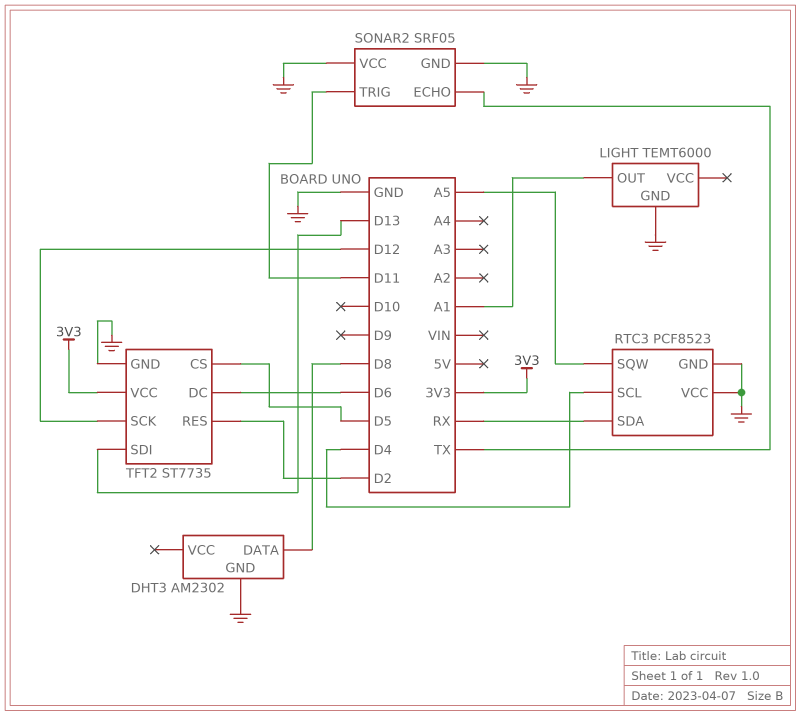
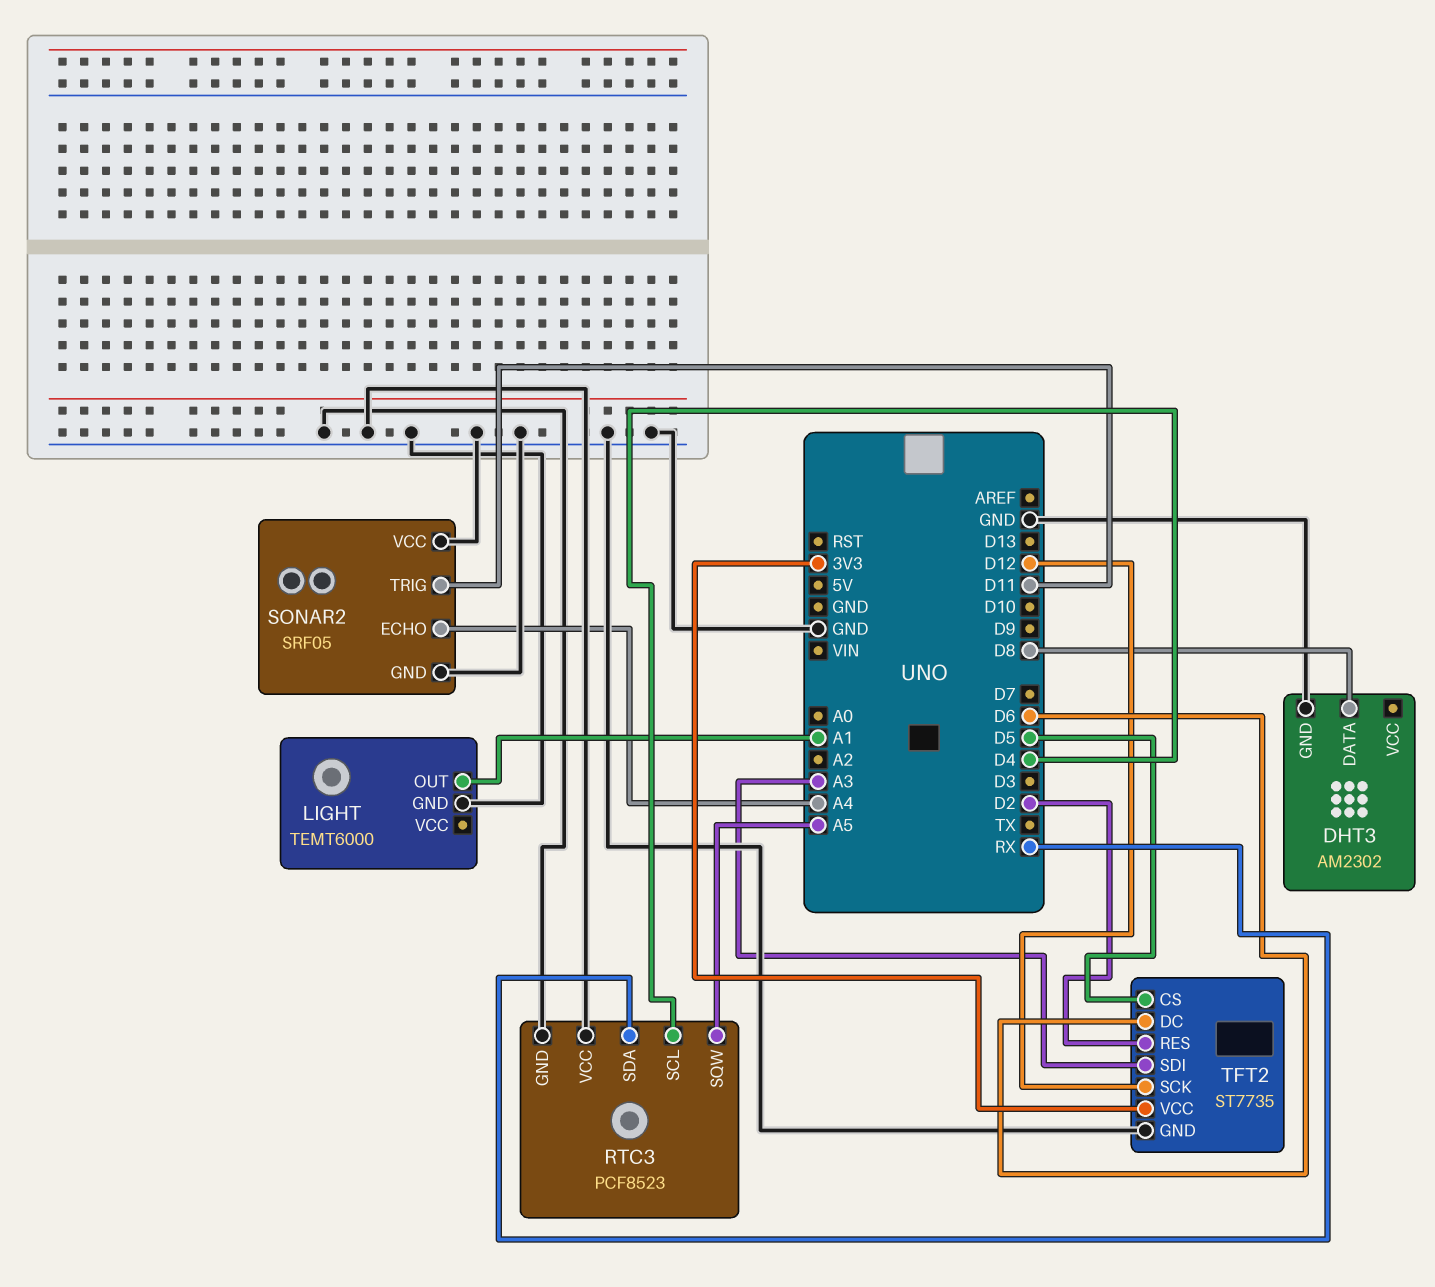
SONAR2 pin ECHO: TX -> A4
TFT2 pin SDI: D13 -> A3

